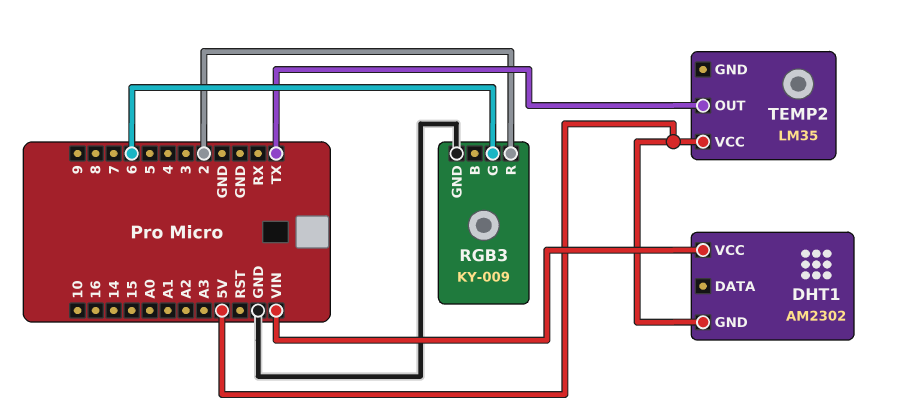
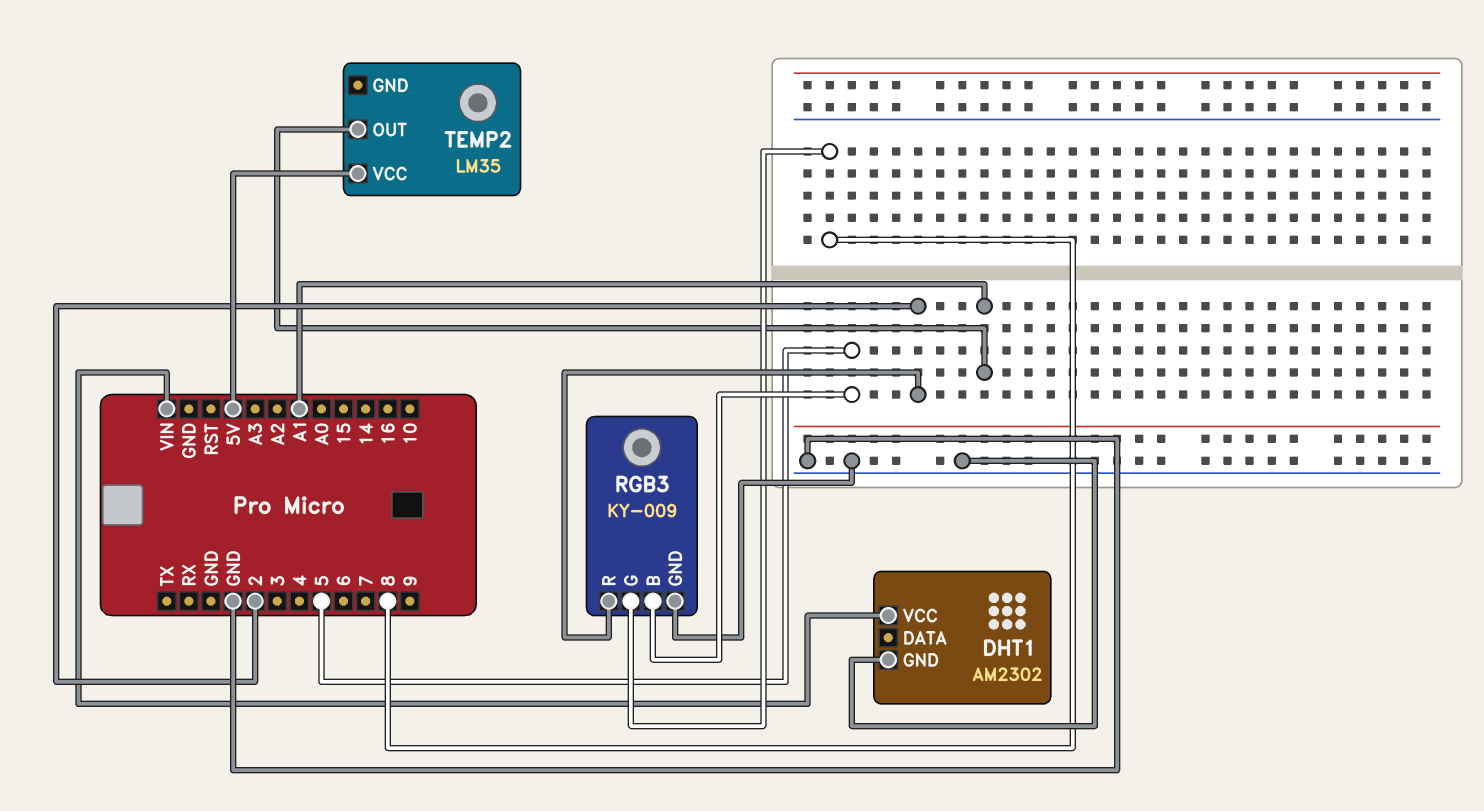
DHT1 pin GND: 5V -> GND
RGB3 pin B: none -> 5
RGB3 pin G: 6 -> 8
TEMP2 pin OUT: TX -> A1

